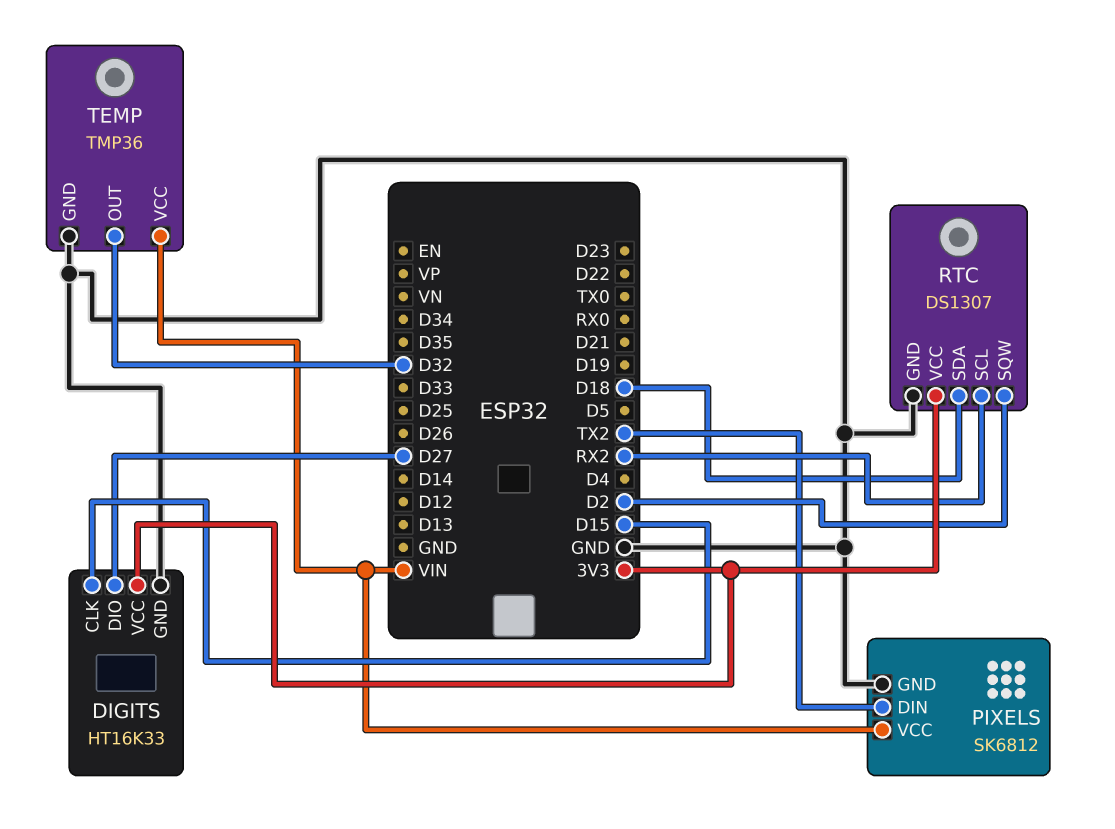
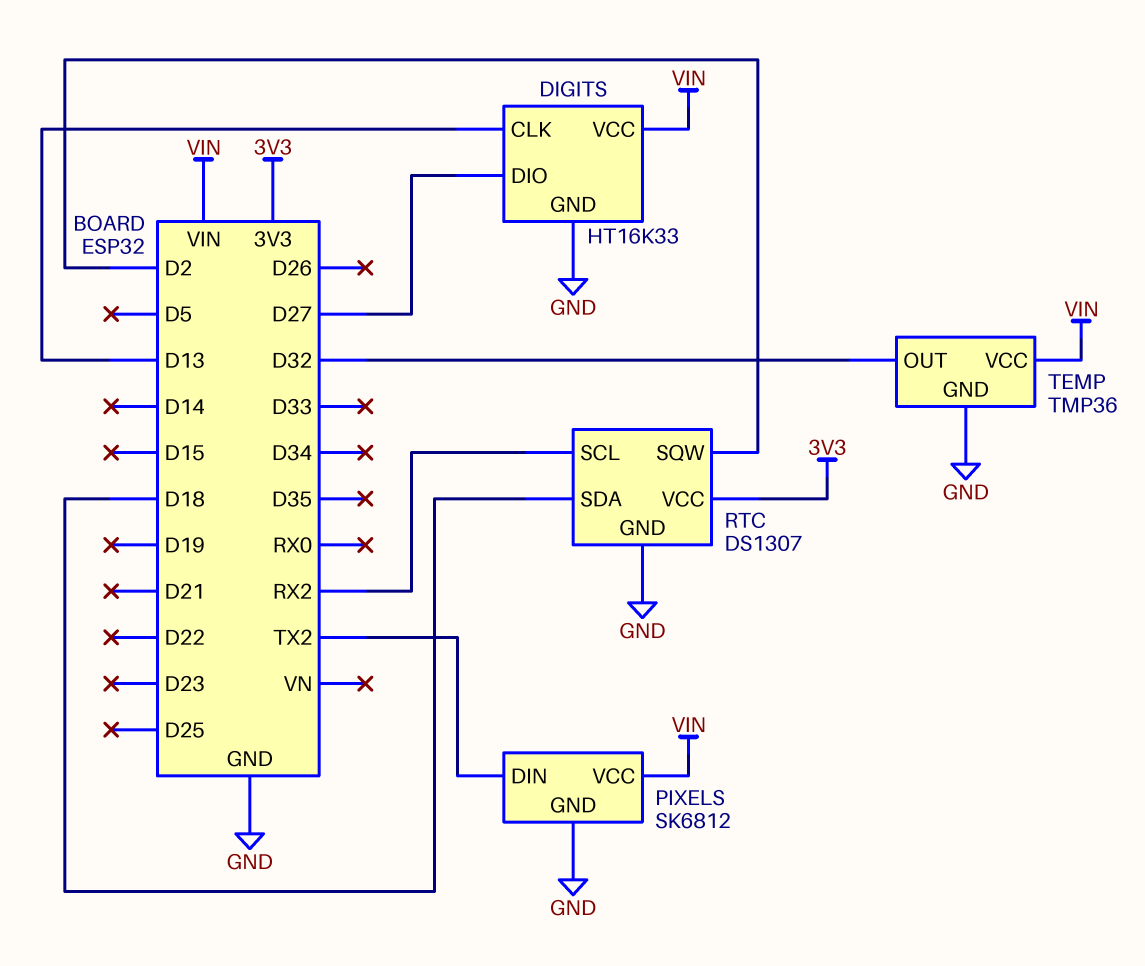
DIGITS pin CLK: D15 -> D13
DIGITS pin VCC: 3V3 -> VIN

